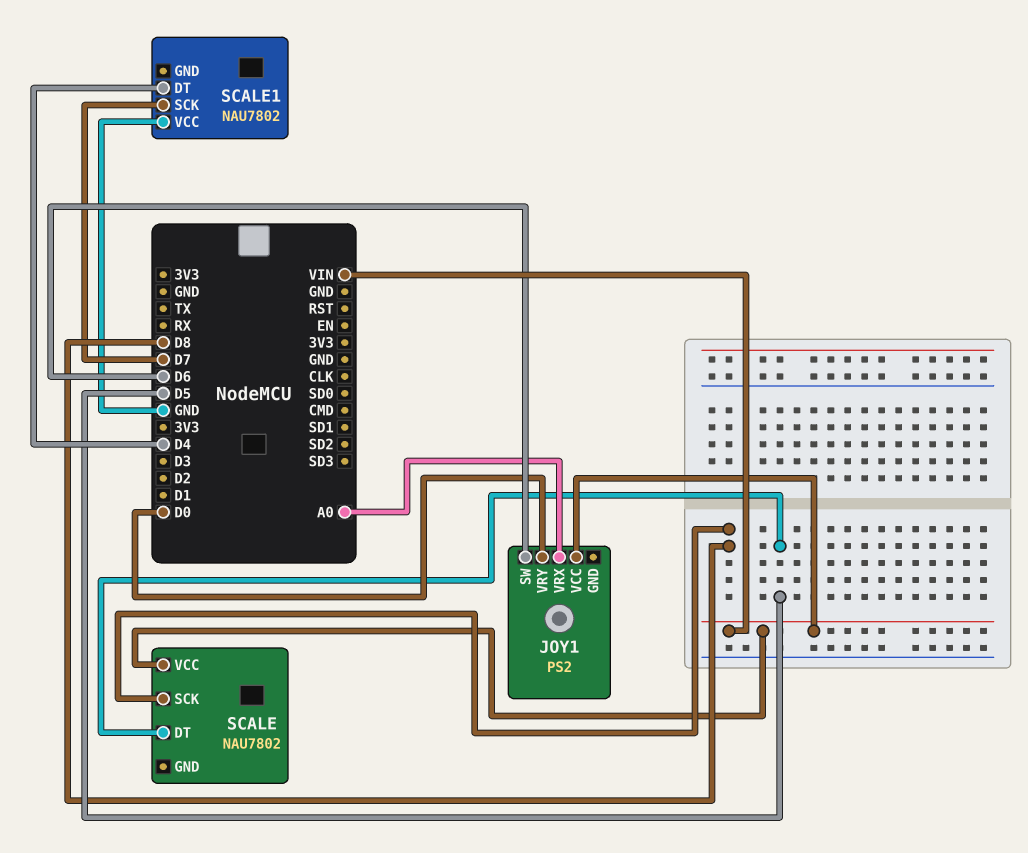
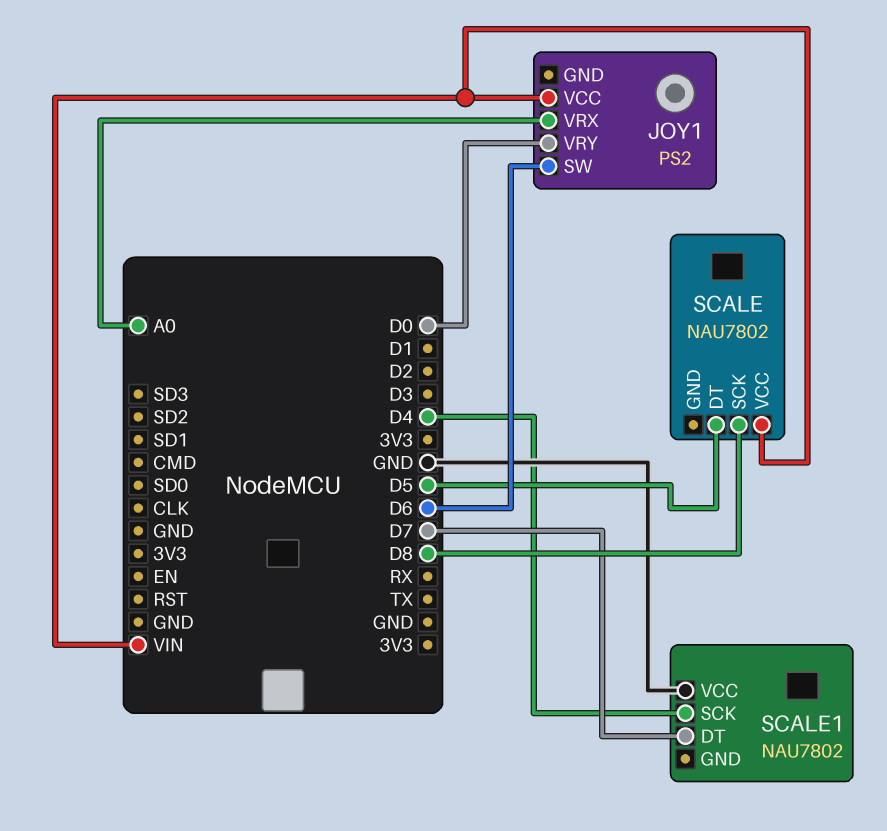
SCALE1 pin DT: D4 -> D7
SCALE1 pin SCK: D7 -> D4

